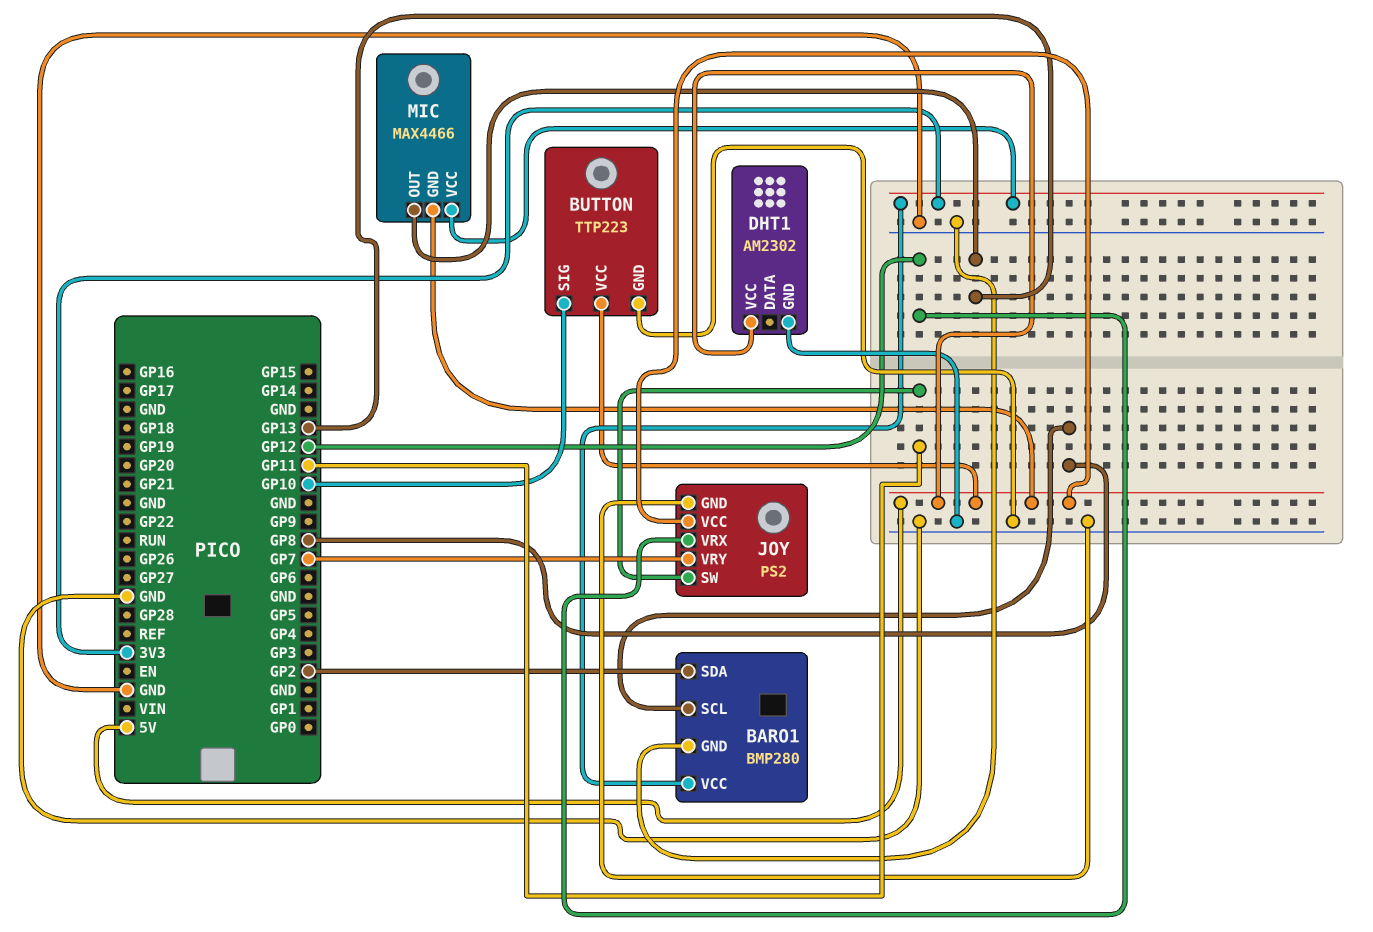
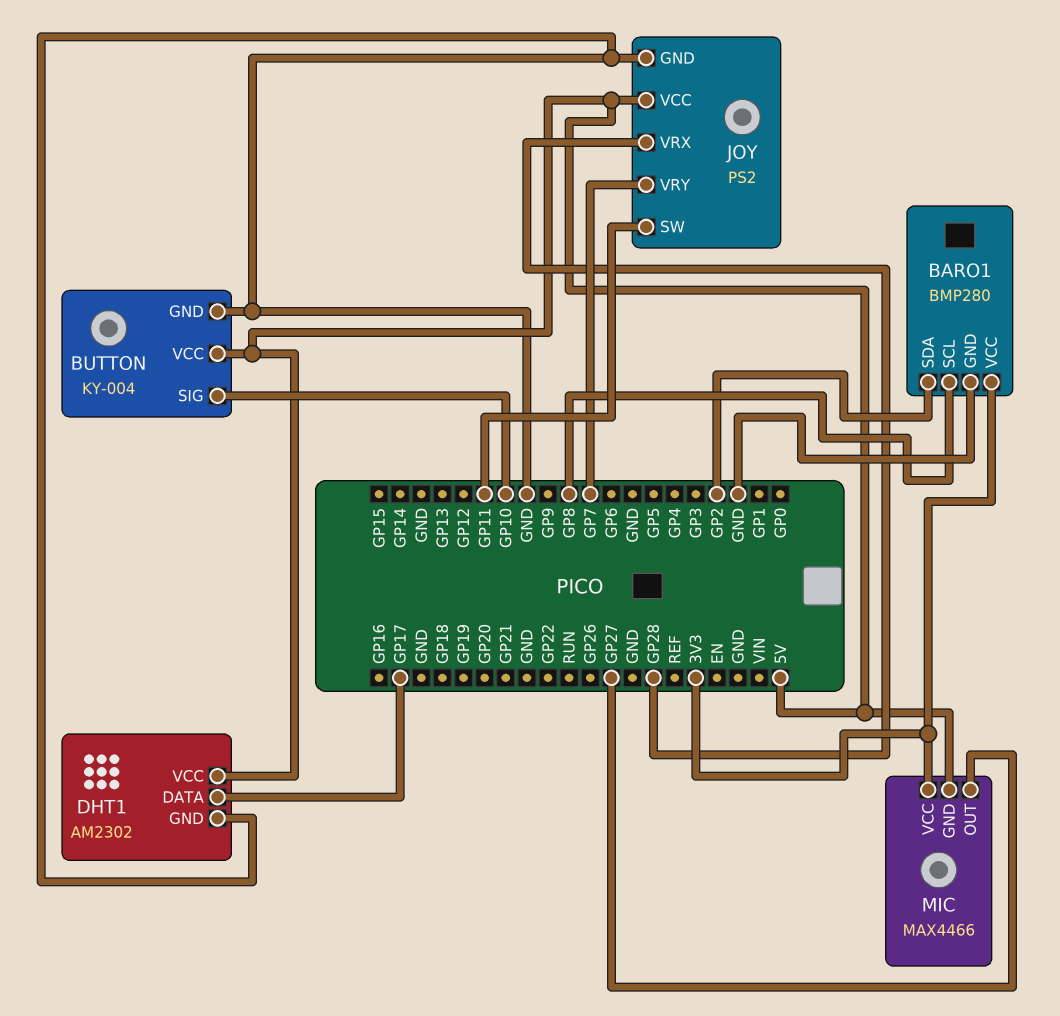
BUTTON: TTP223 -> KY-004
DHT1 pin DATA: none -> GP17
JOY pin VRX: GP12 -> GP28
MIC pin OUT: GP13 -> GP27

